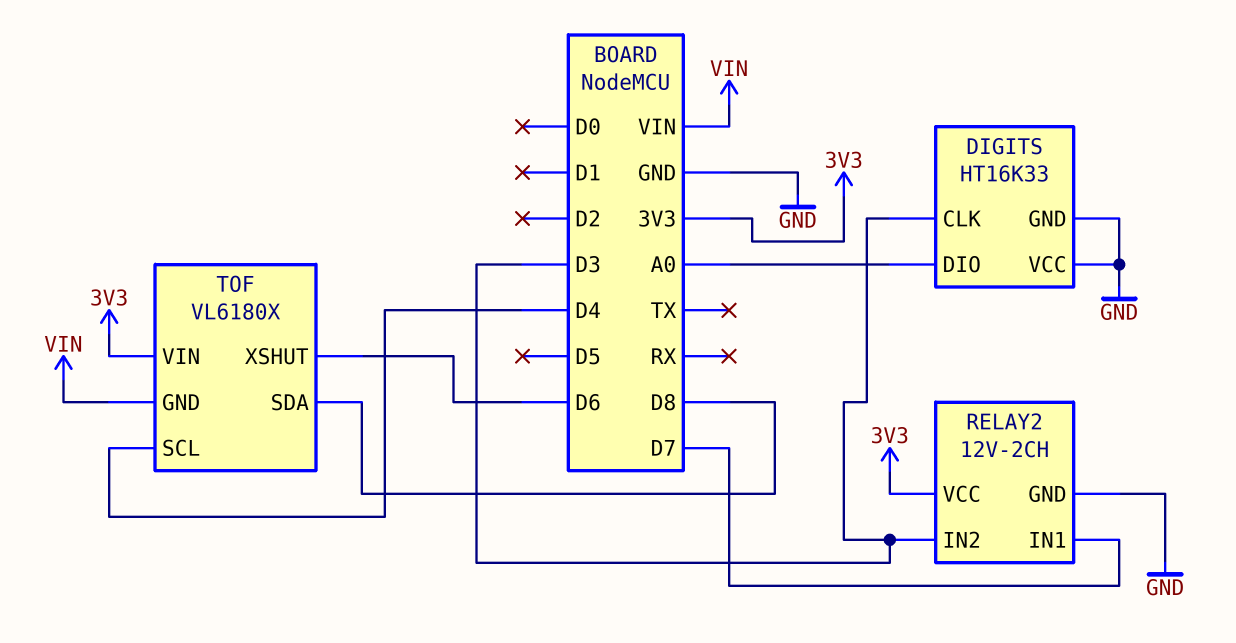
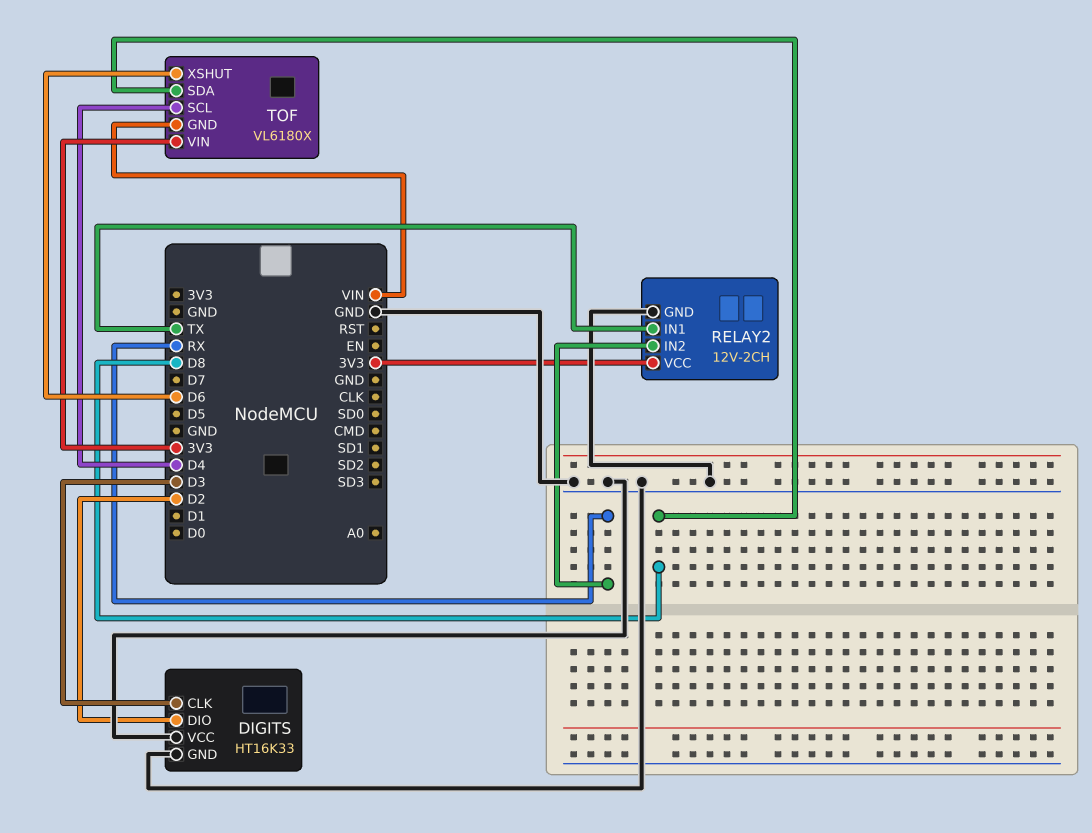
DIGITS pin DIO: A0 -> D2
RELAY2 pin IN1: D7 -> TX
RELAY2 pin IN2: D3 -> RX

